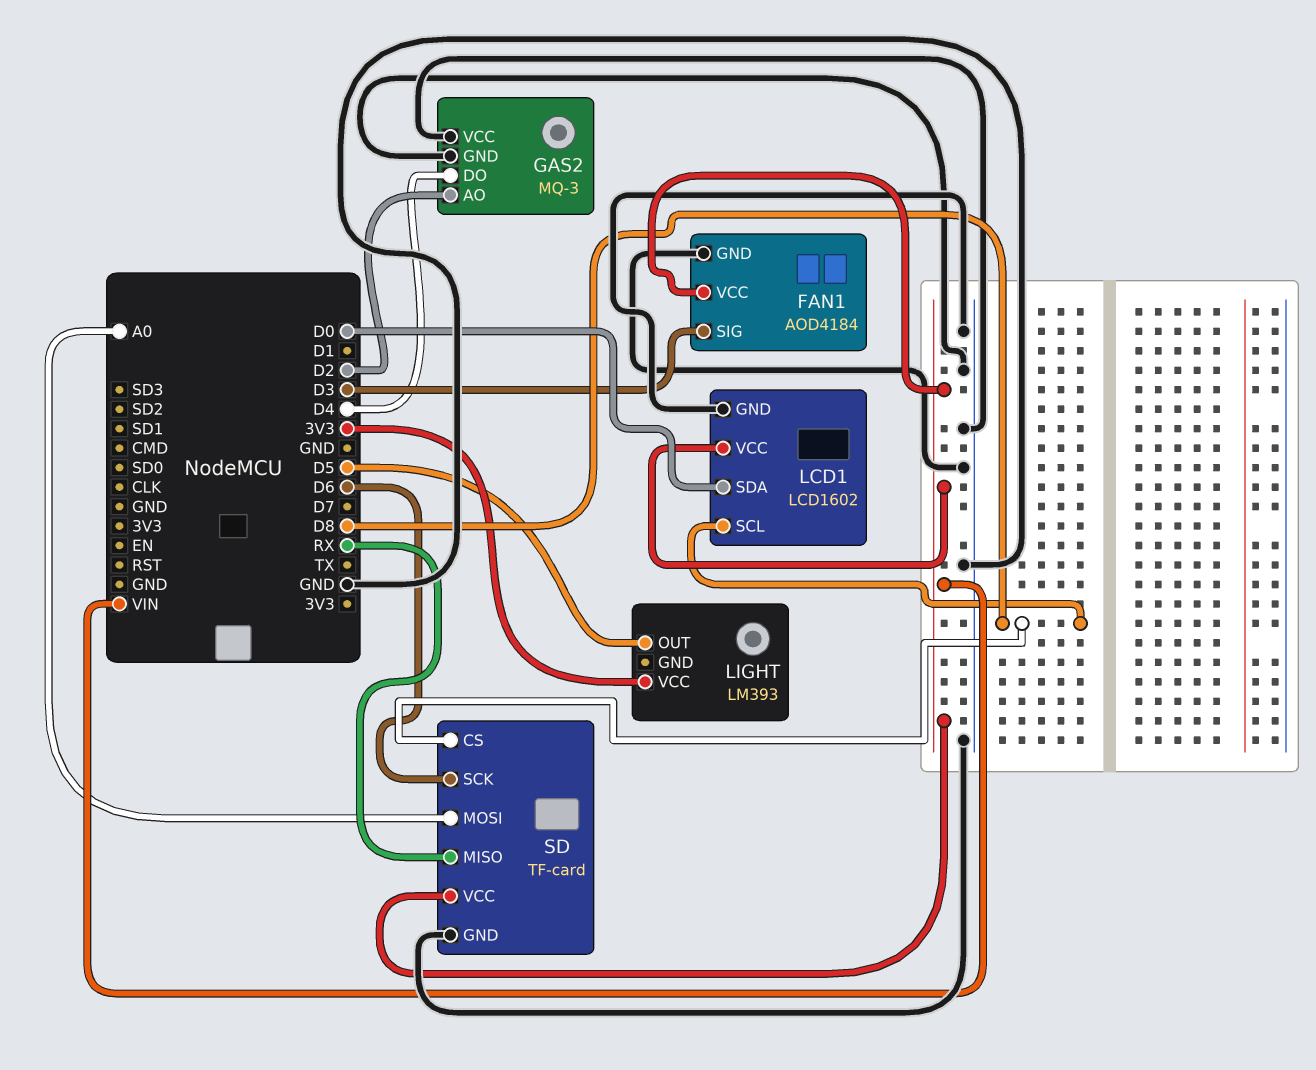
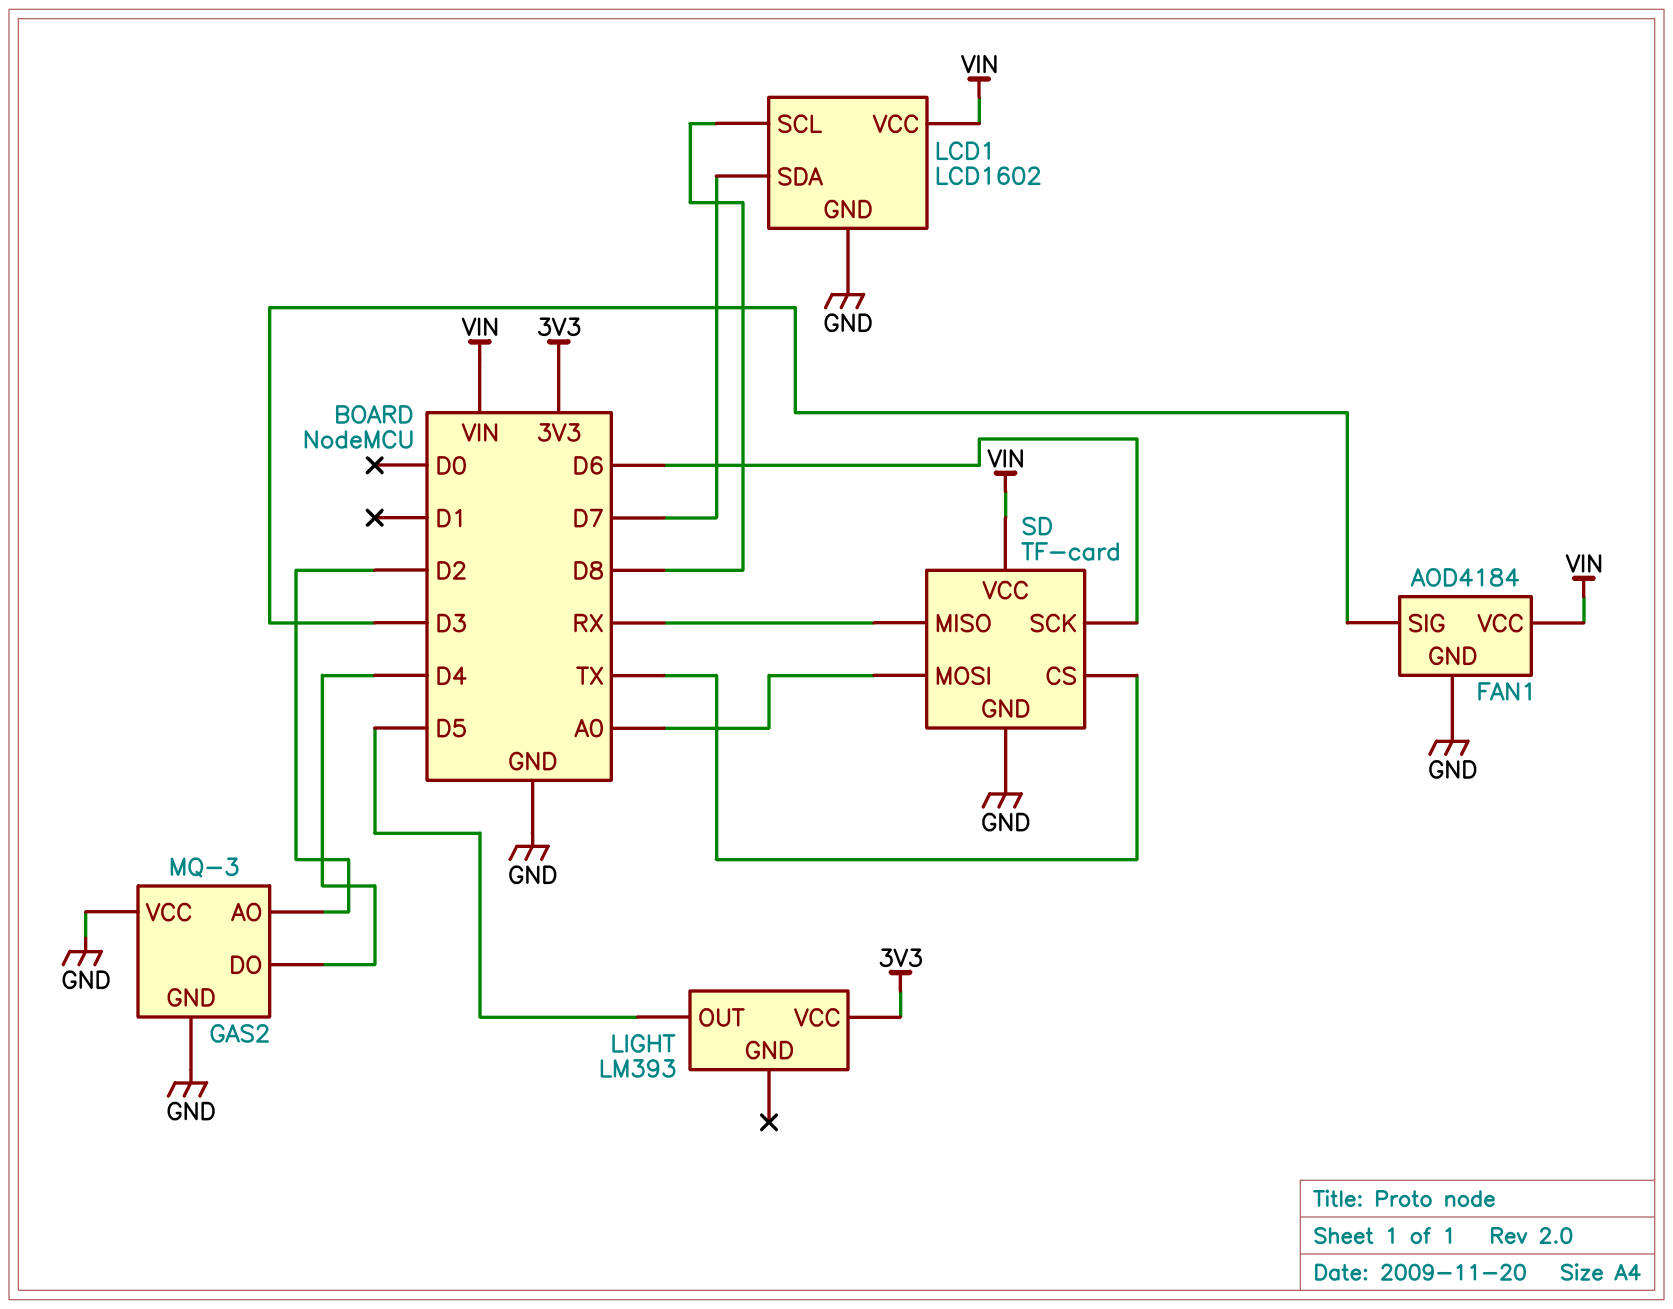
LCD1 pin SDA: D0 -> D7
SD pin CS: D8 -> TX

